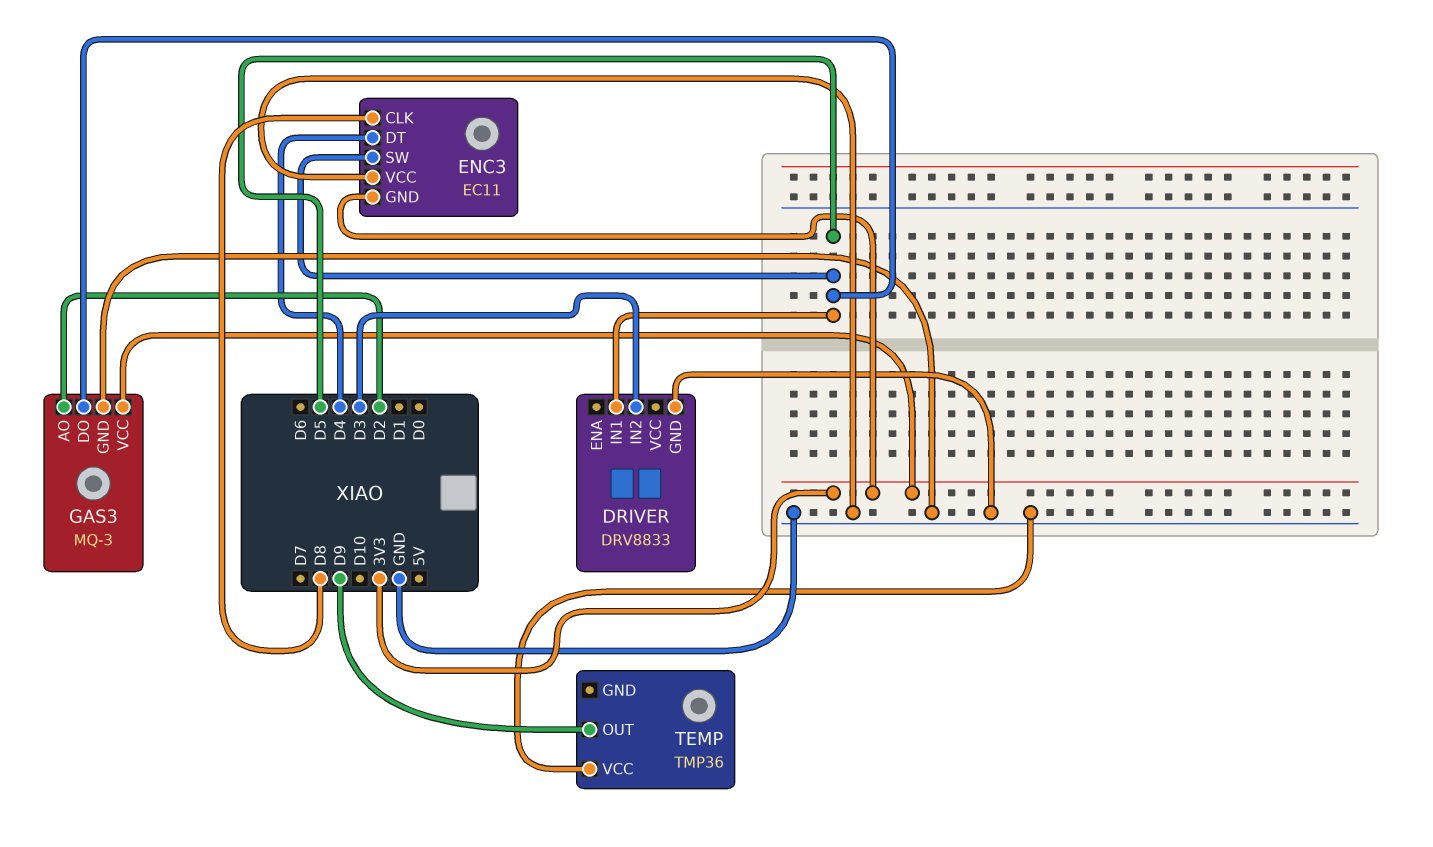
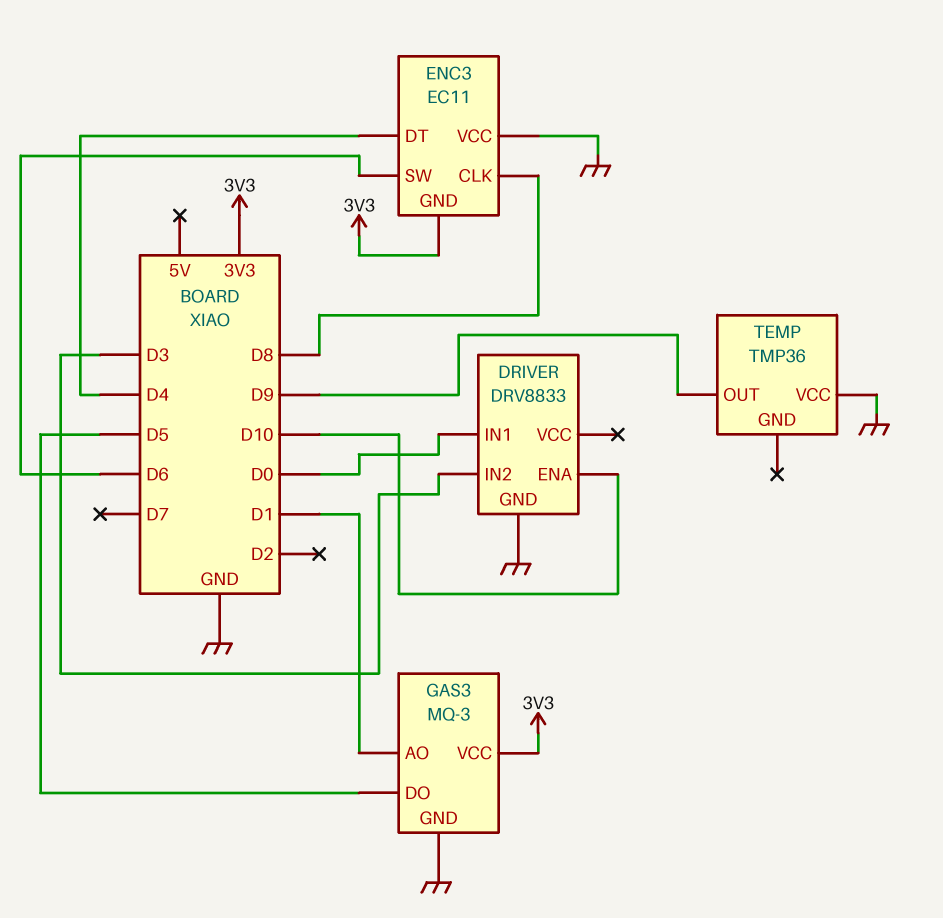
DRIVER pin ENA: none -> D10
DRIVER pin IN1: D5 -> D0
ENC3 pin SW: D5 -> D6
GAS3 pin AO: D2 -> D1

